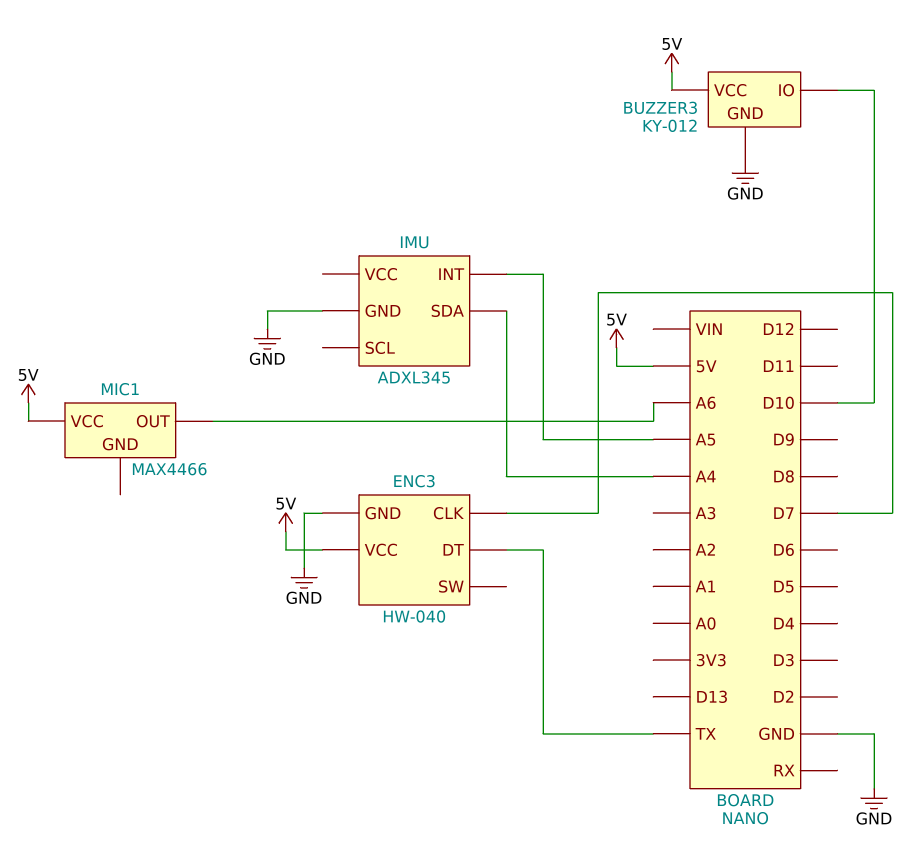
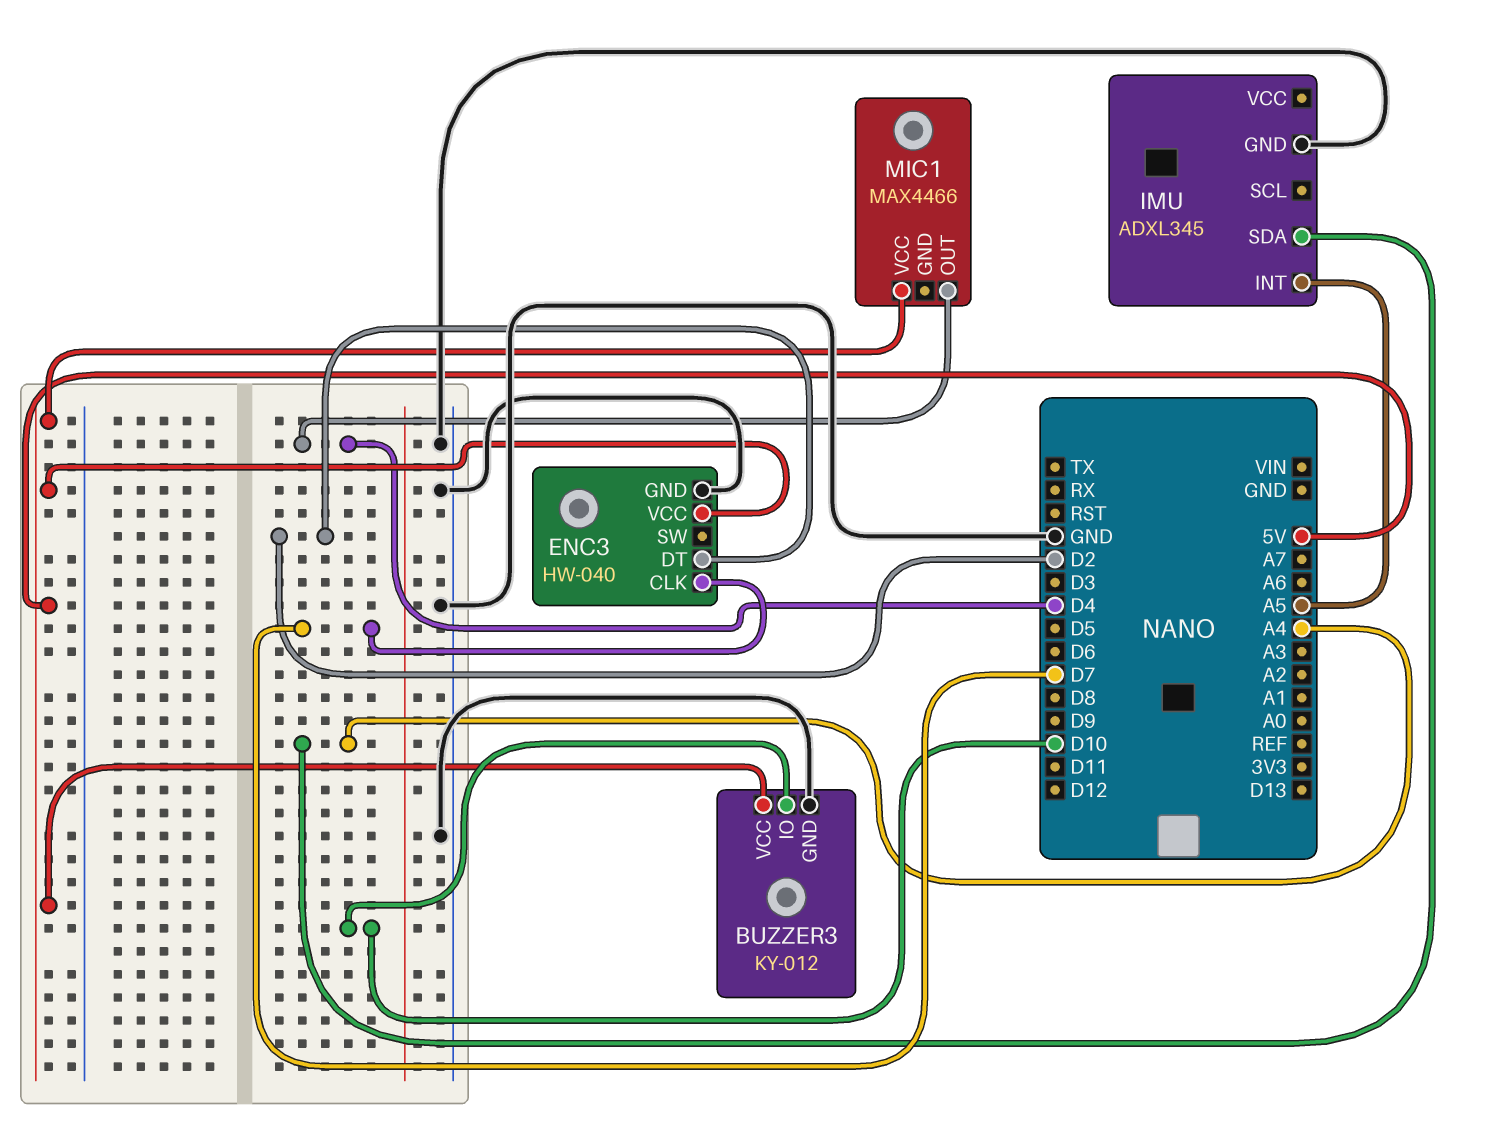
ENC3 pin DT: TX -> D2
MIC1 pin OUT: A6 -> D4

